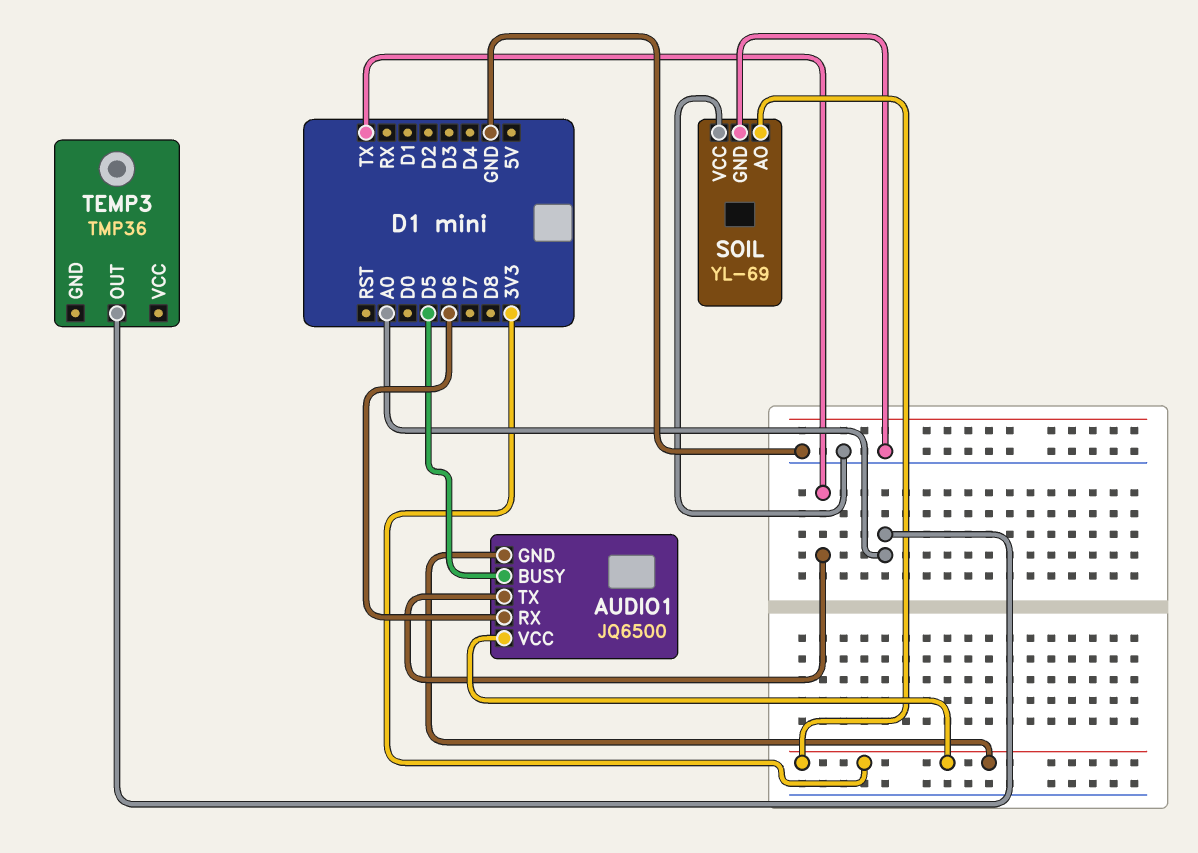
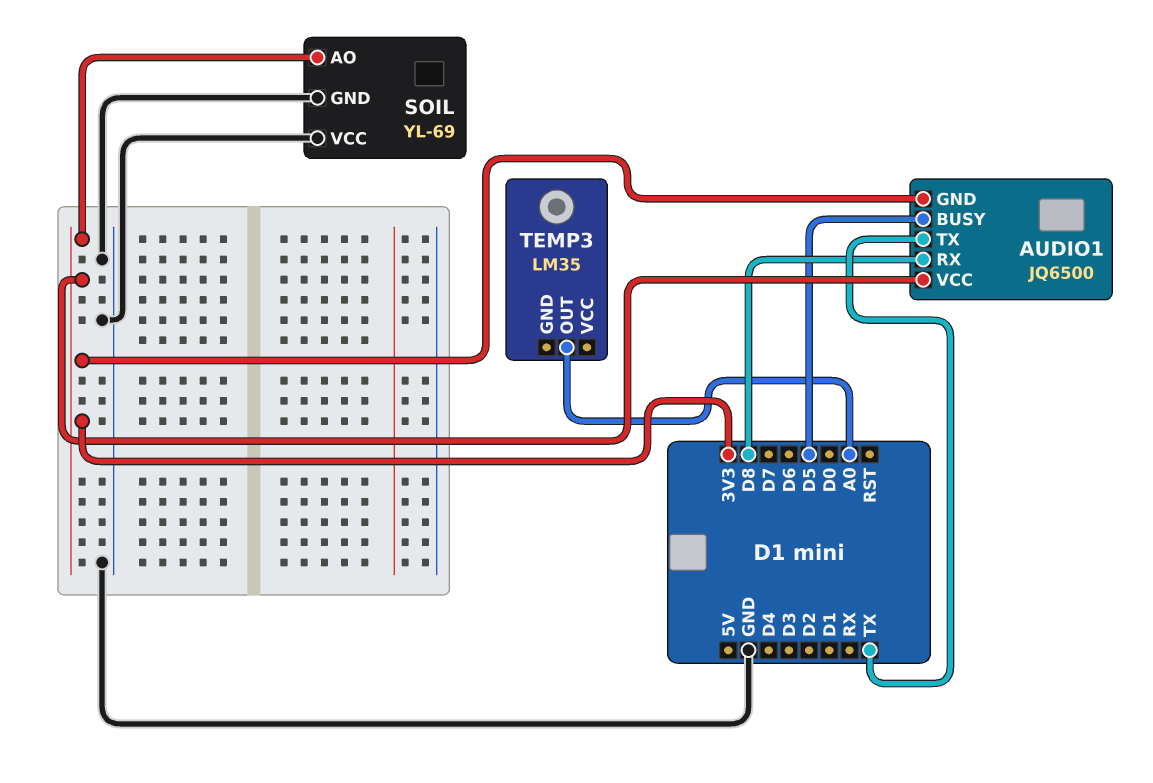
AUDIO1 pin RX: D6 -> D8
TEMP3: TMP36 -> LM35

